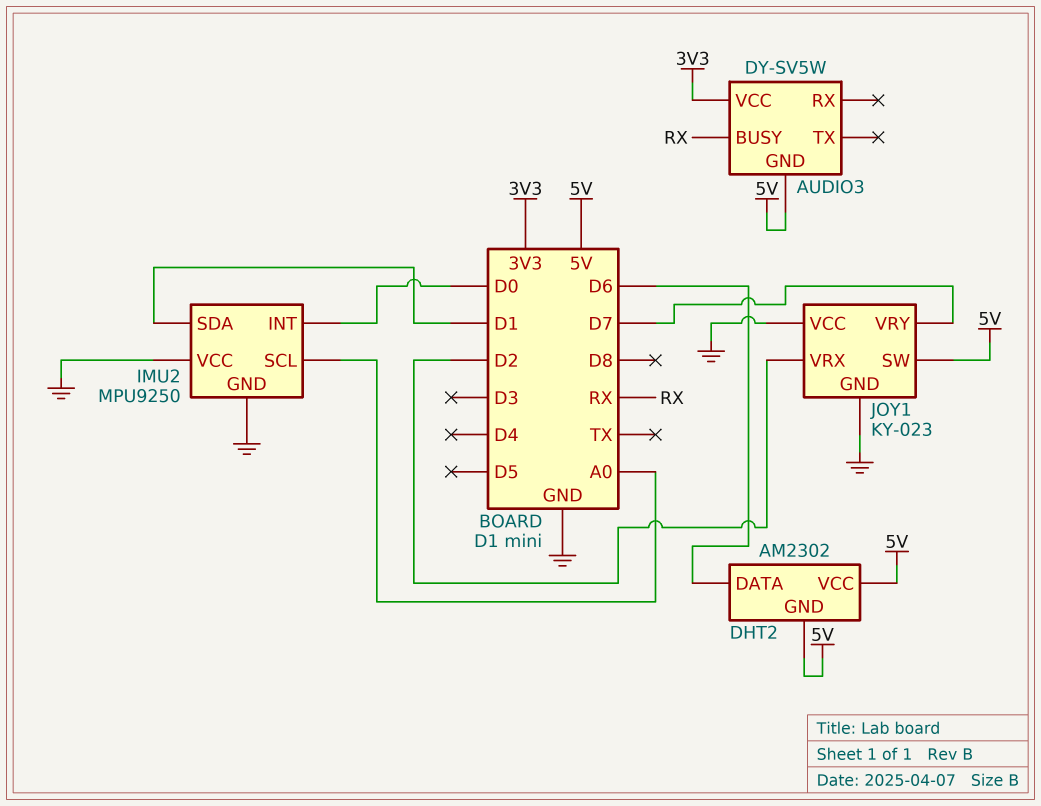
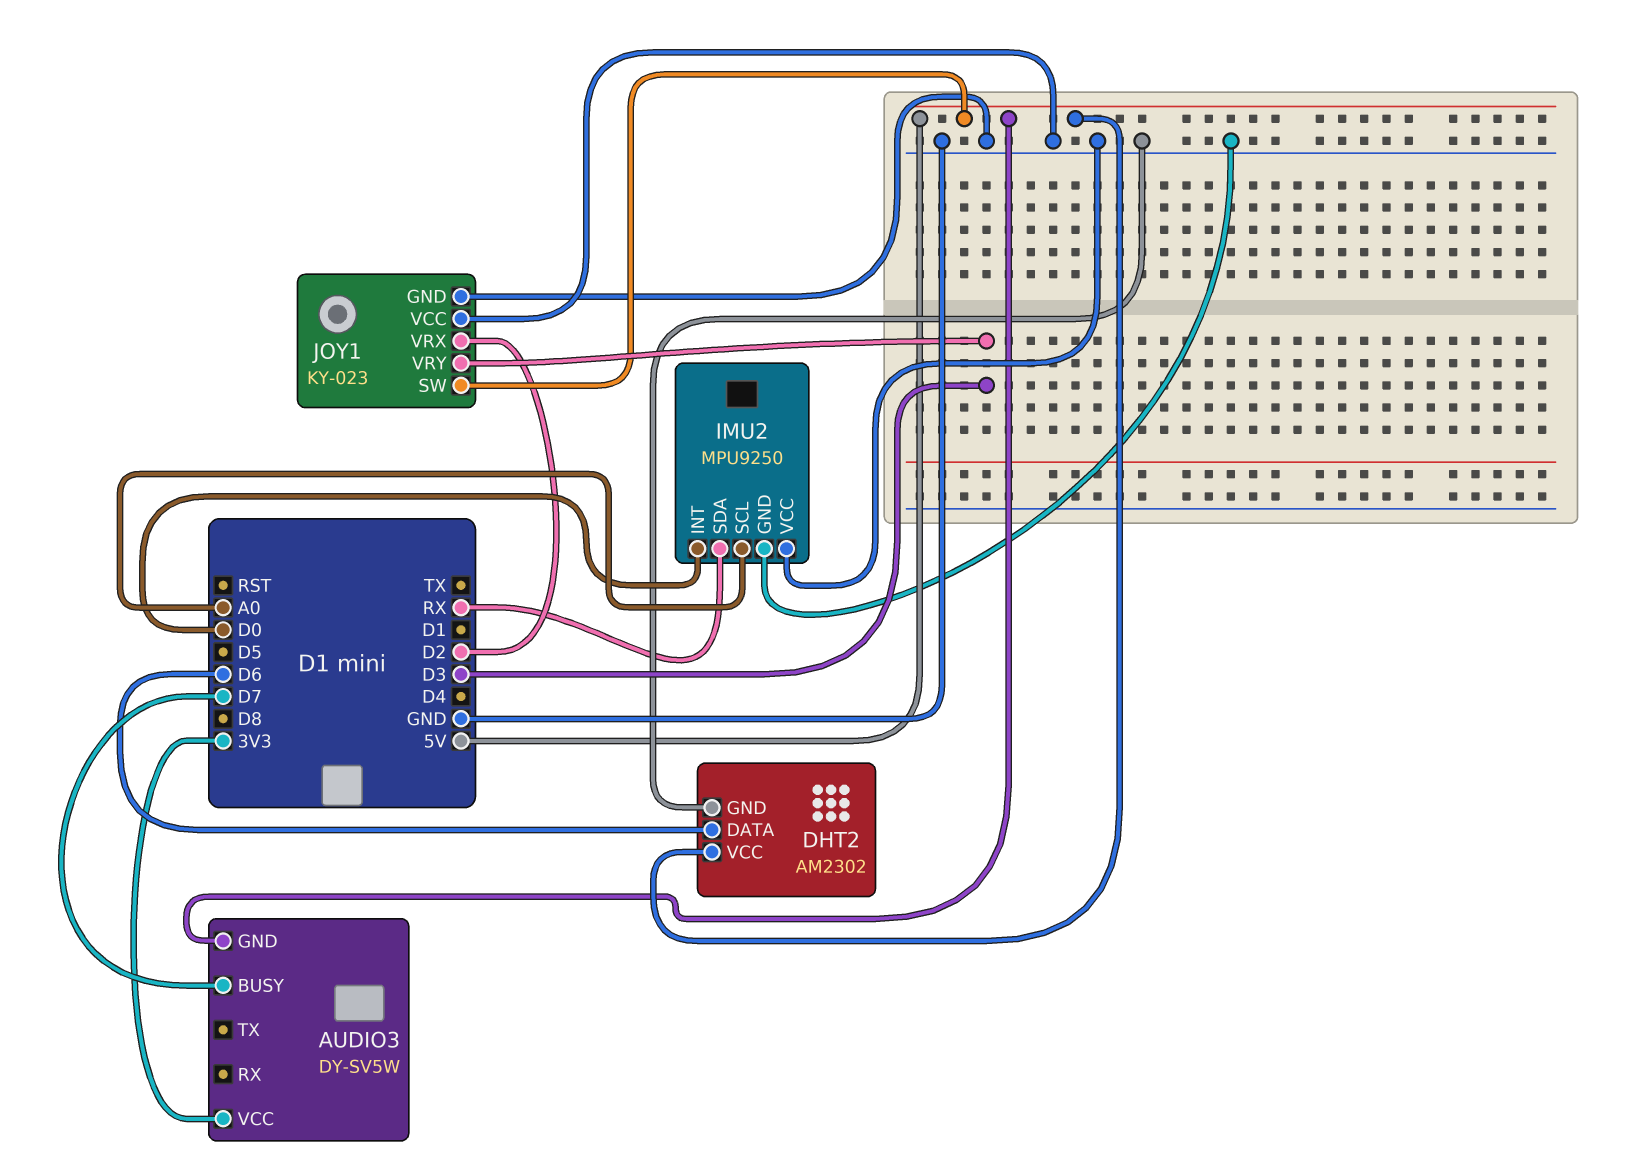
AUDIO3 pin BUSY: RX -> D7
DHT2 pin GND: 5V -> GND
IMU2 pin SDA: D1 -> RX
JOY1 pin VRY: D7 -> D3

